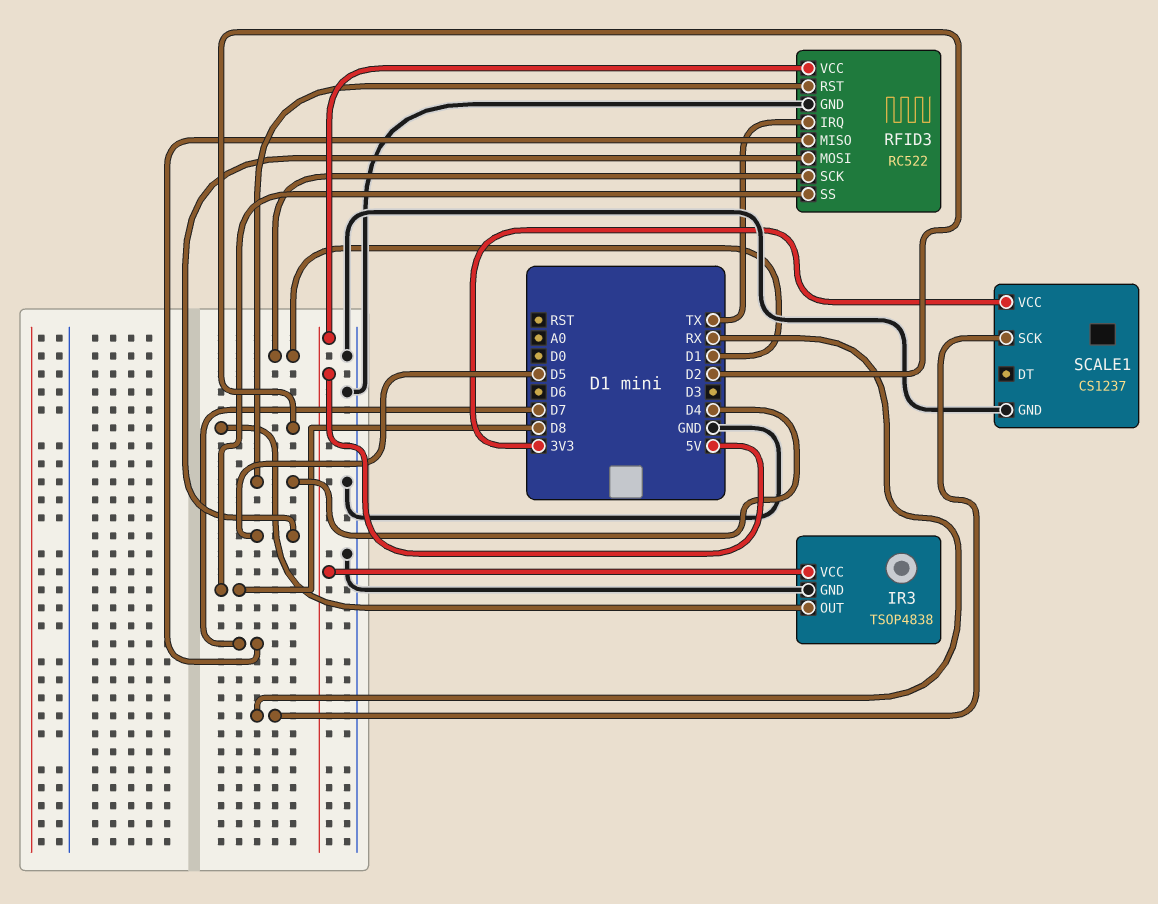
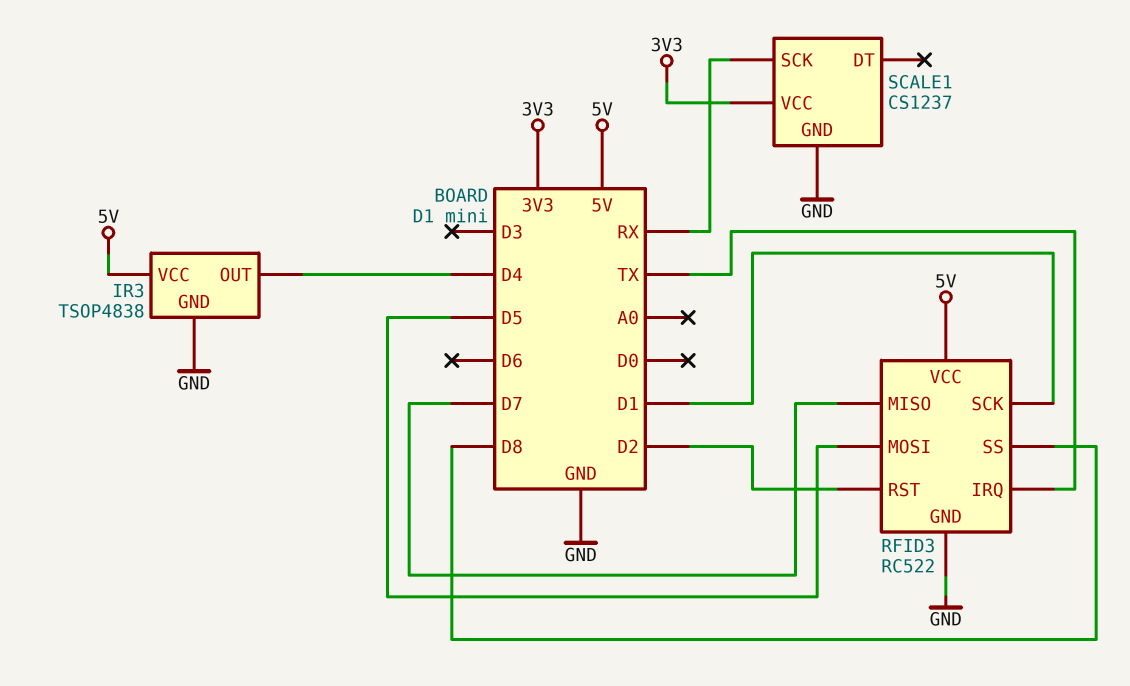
IR3 pin OUT: D2 -> D4
RFID3 pin RST: D4 -> D2

